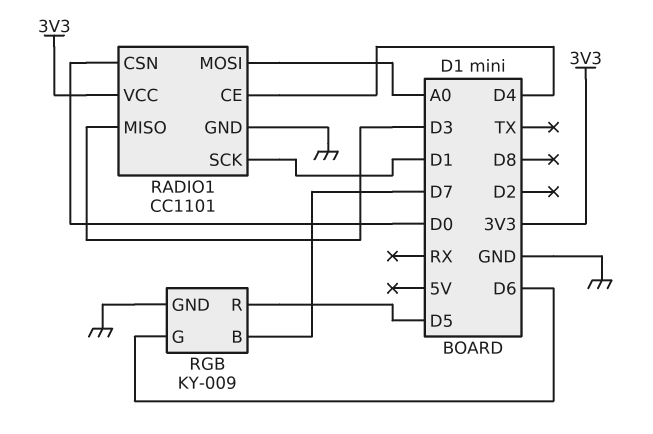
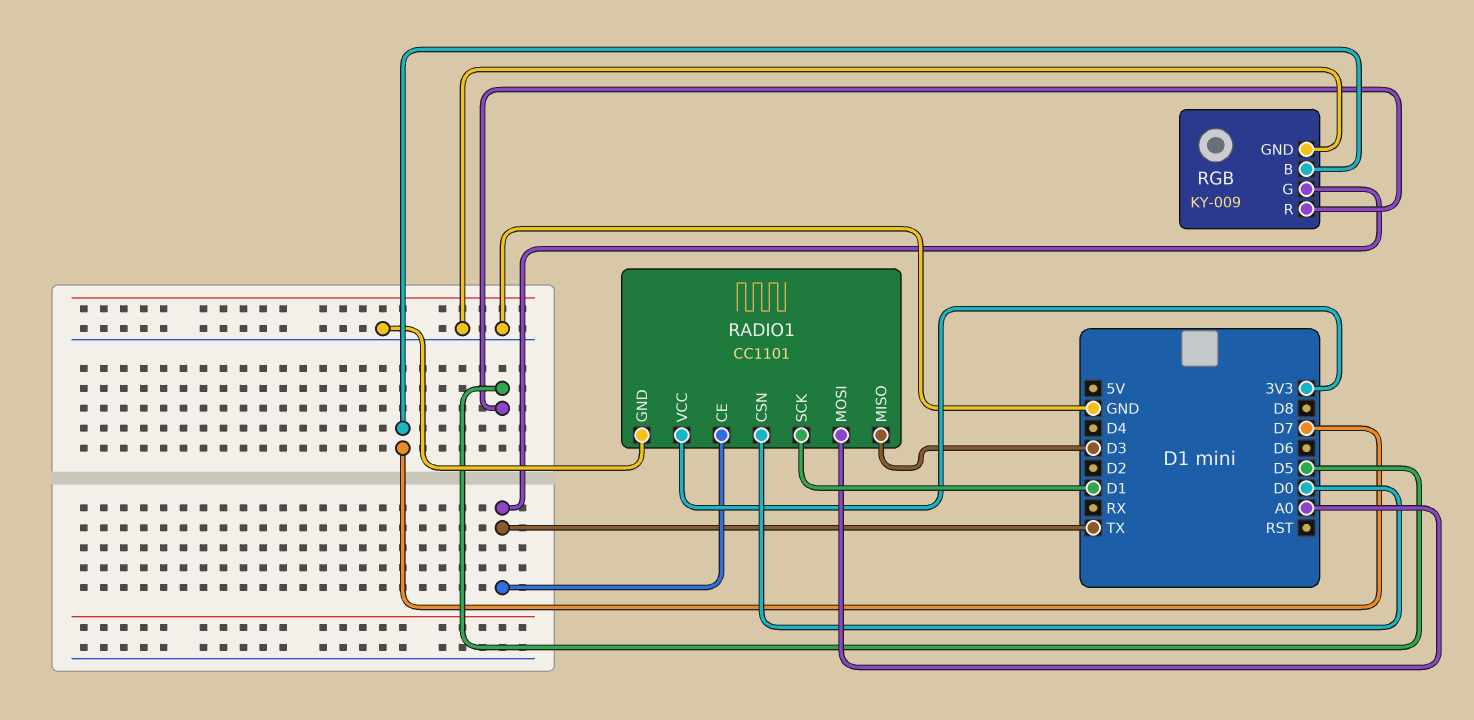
RADIO1 pin CE: D4 -> TX
RGB pin G: D6 -> TX

